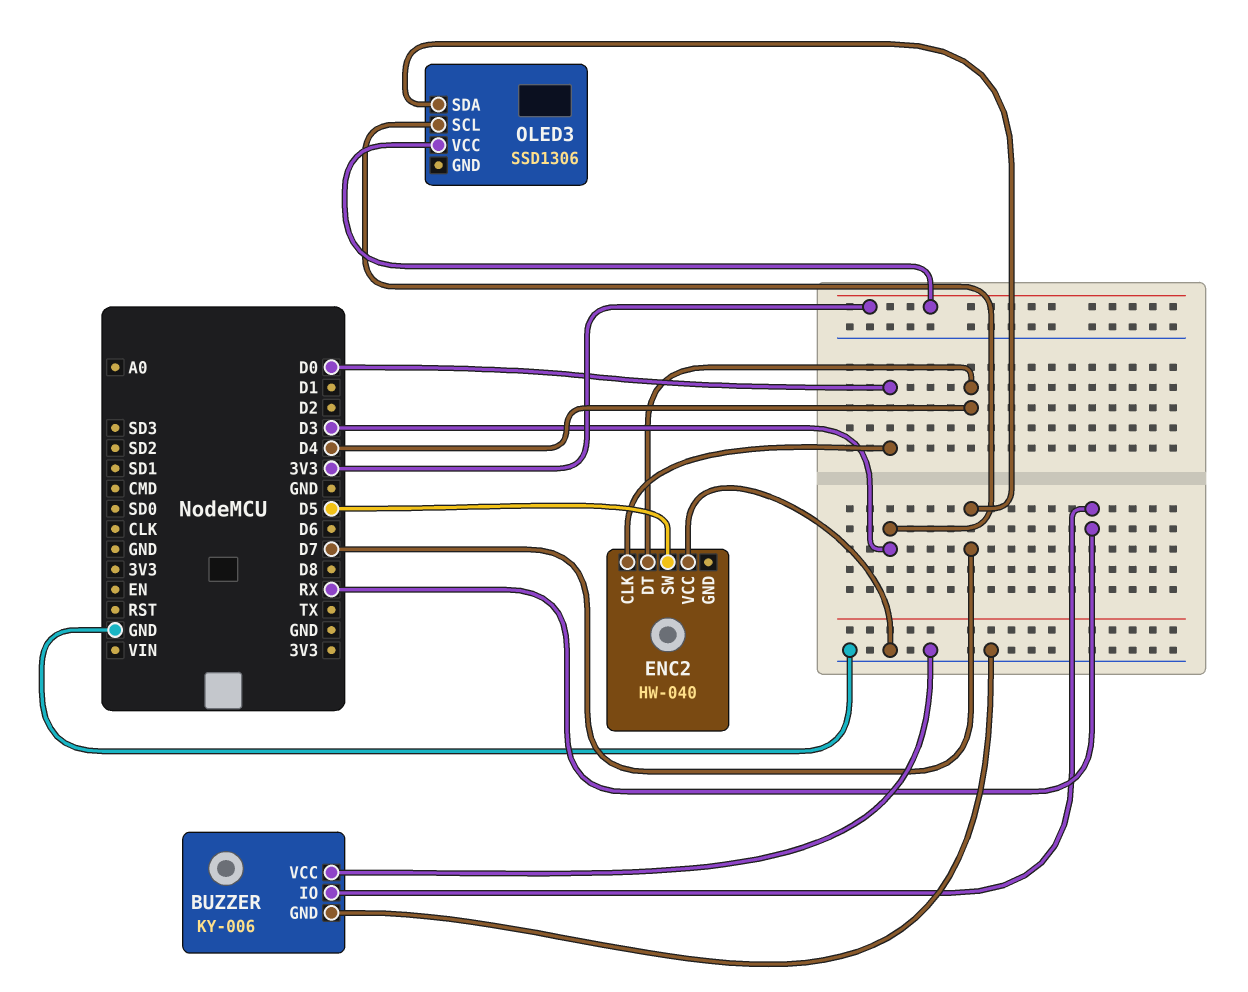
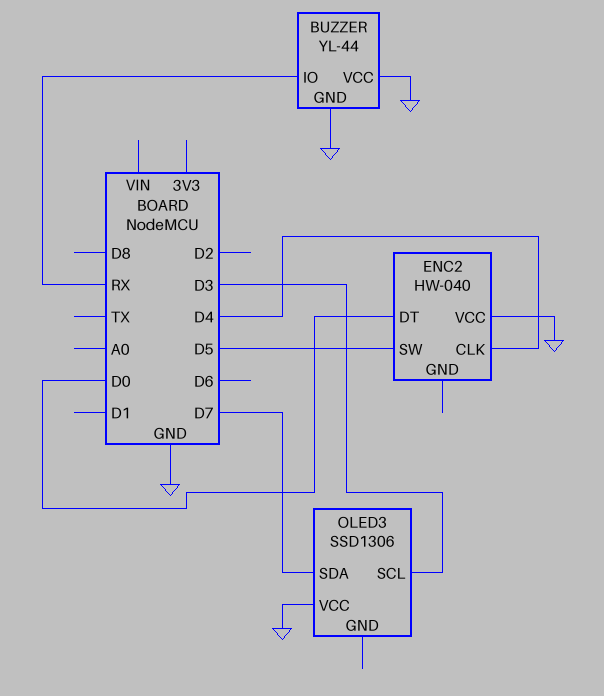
BUZZER: KY-006 -> YL-44
ENC2 pin CLK: D0 -> D4
ENC2 pin DT: D4 -> D0
OLED3 pin VCC: 3V3 -> GND

